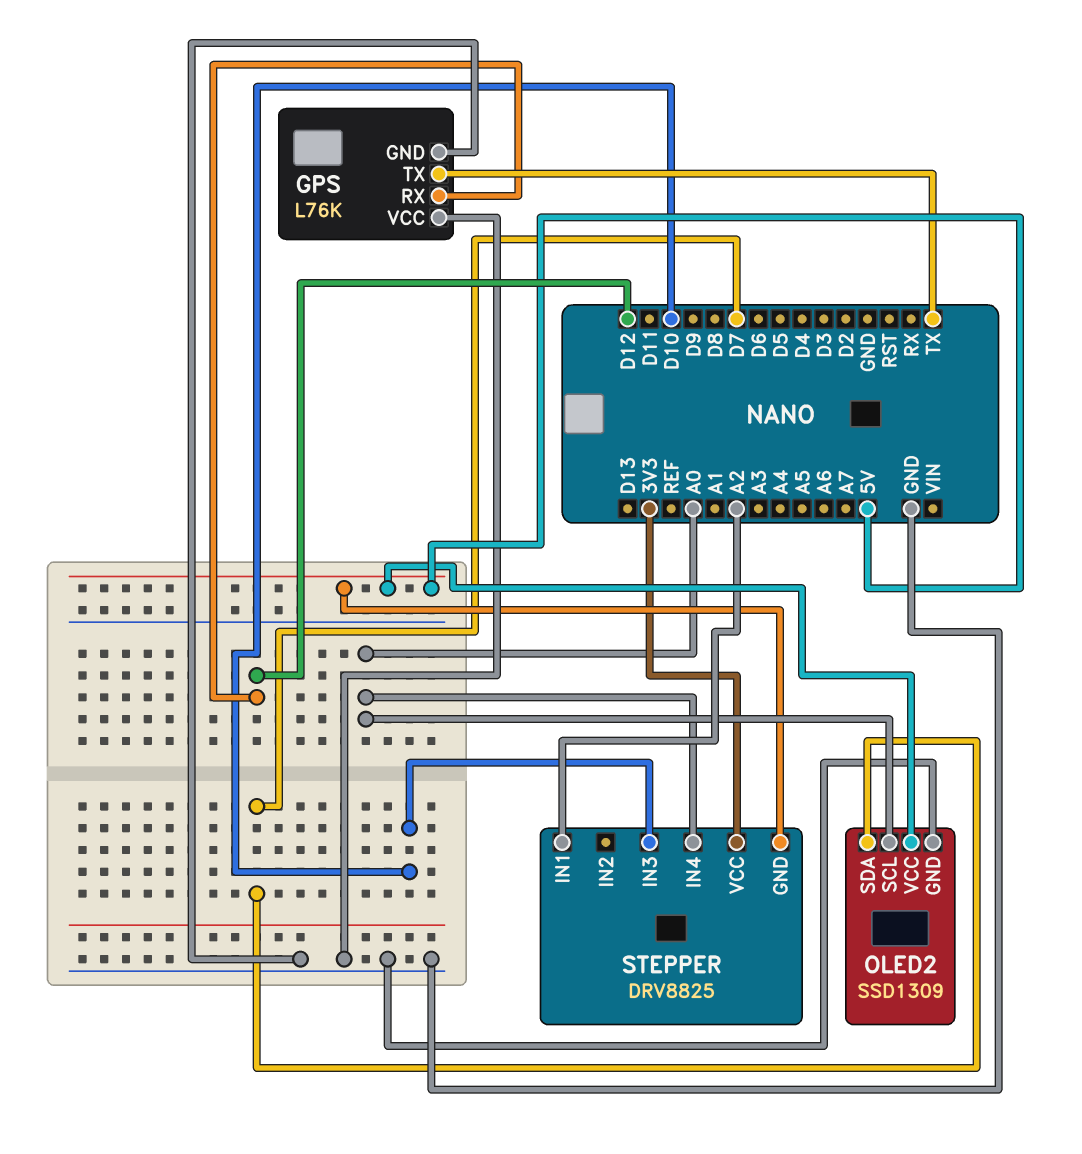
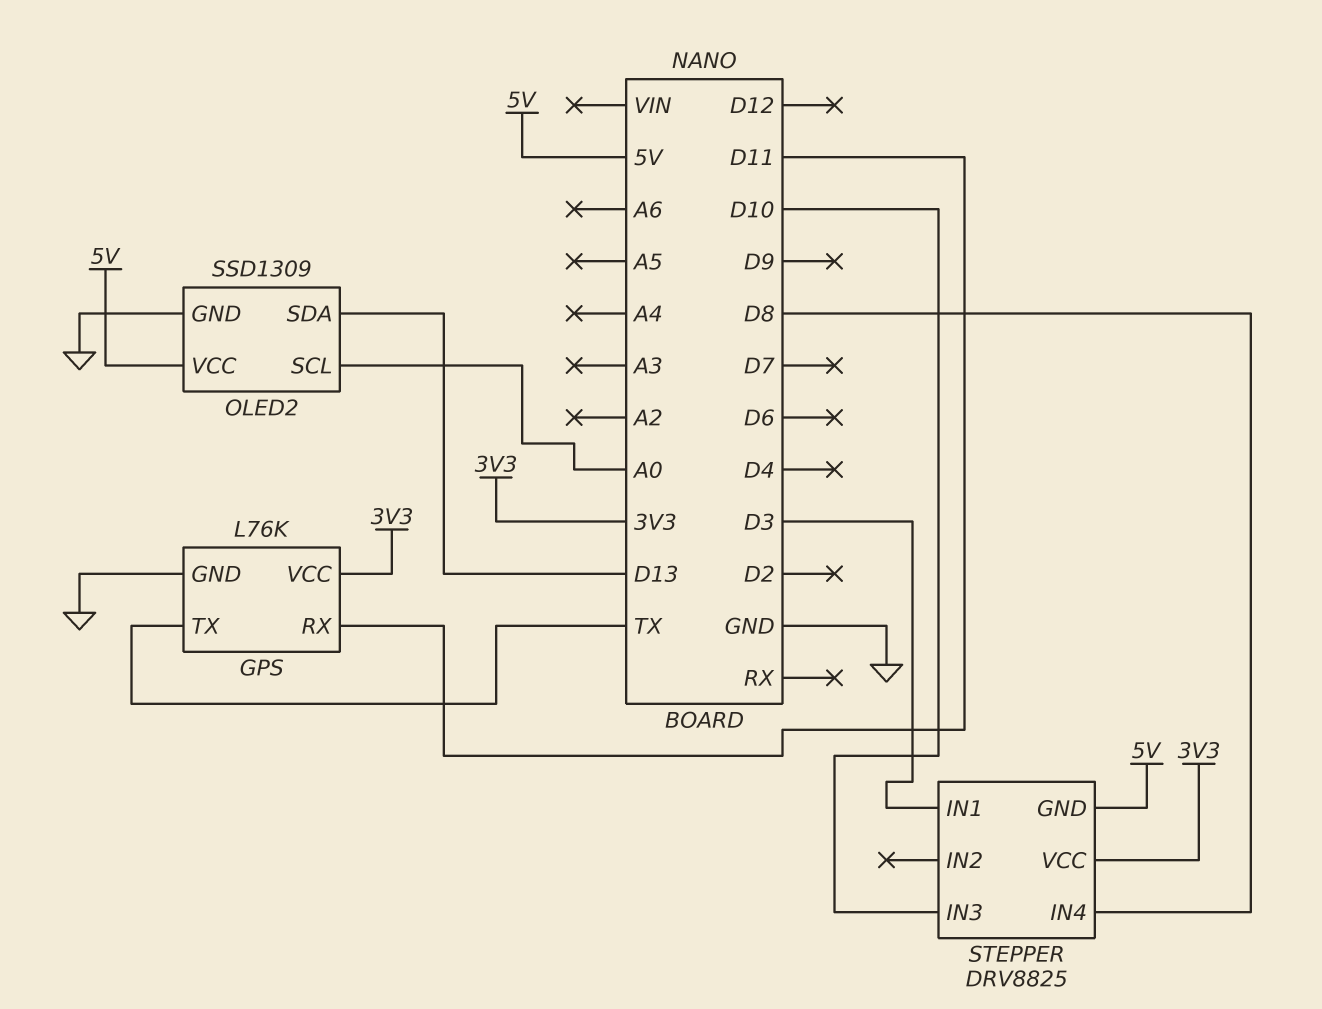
GPS pin RX: D12 -> D11
GPS pin VCC: GND -> 3V3
OLED2 pin SDA: D7 -> D13
STEPPER pin IN1: A2 -> D3
STEPPER pin IN4: A0 -> D8

